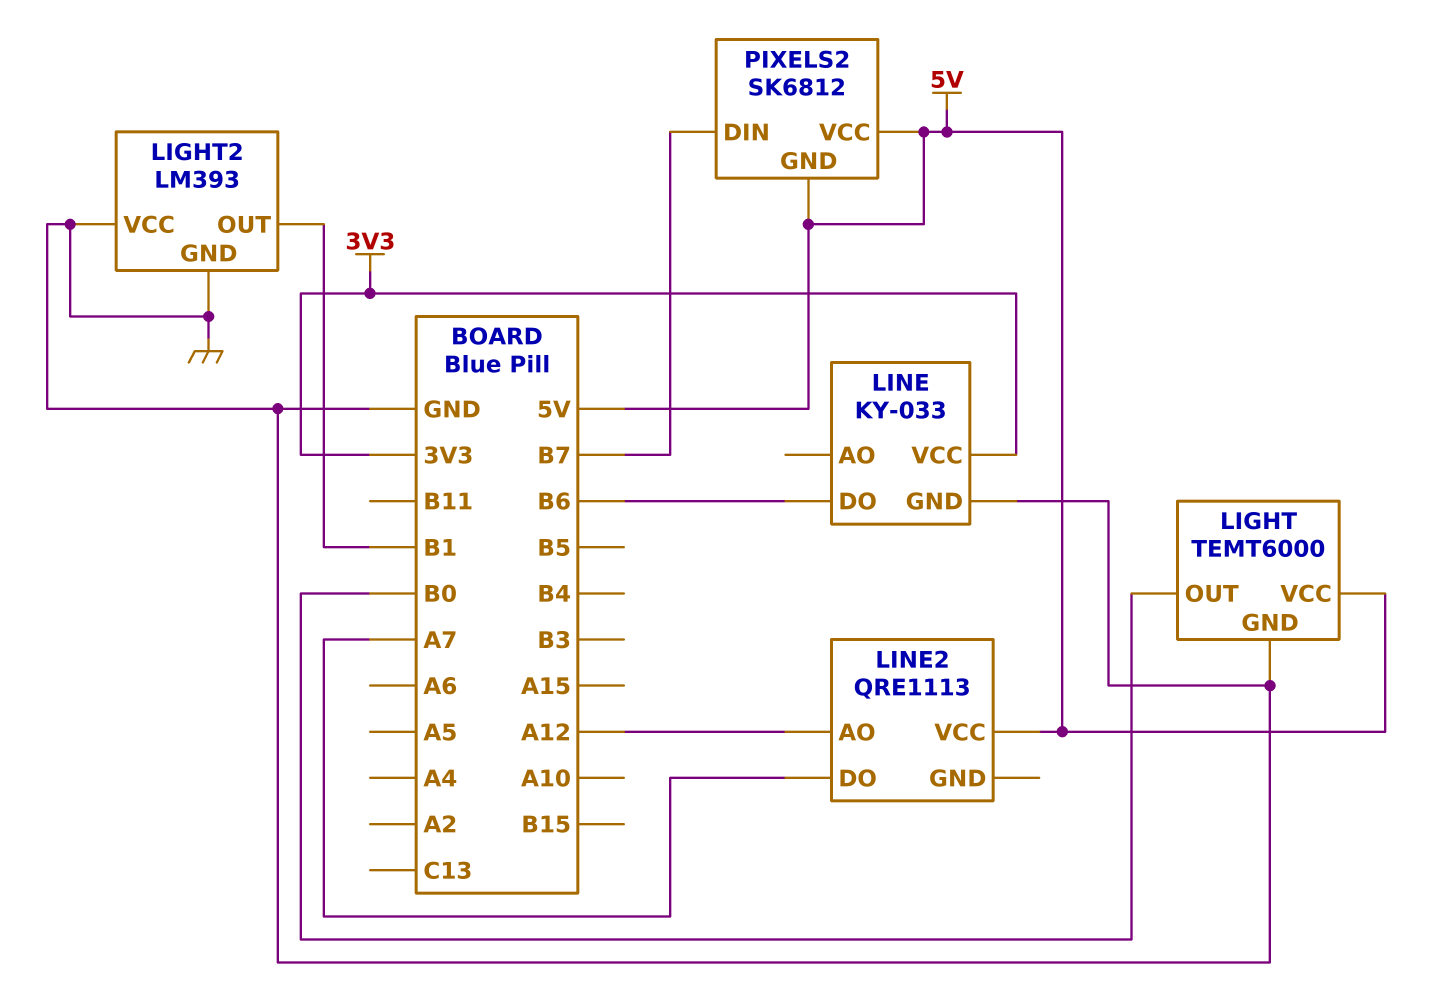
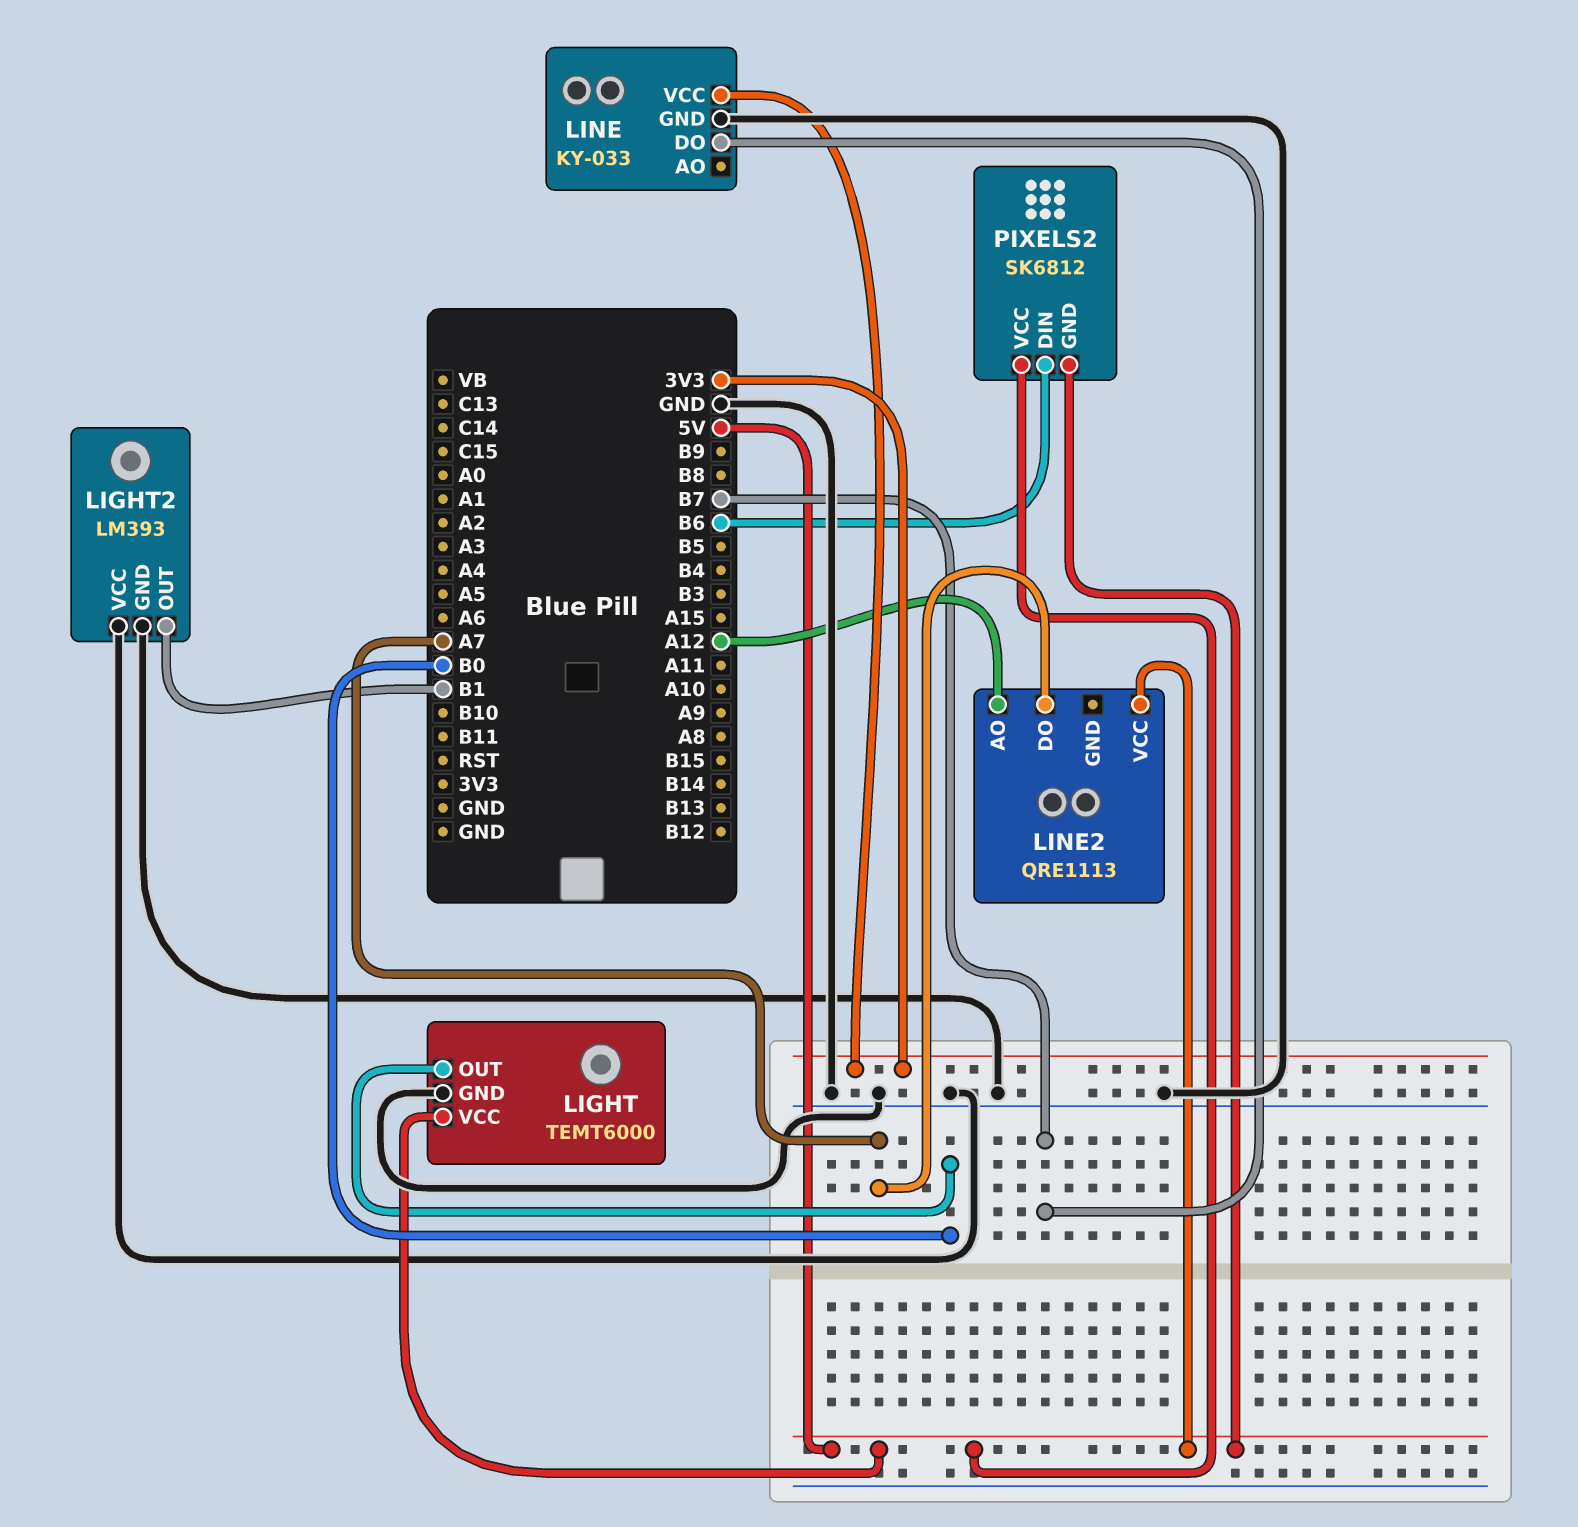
LINE pin DO: B6 -> B7
PIXELS2 pin DIN: B7 -> B6

